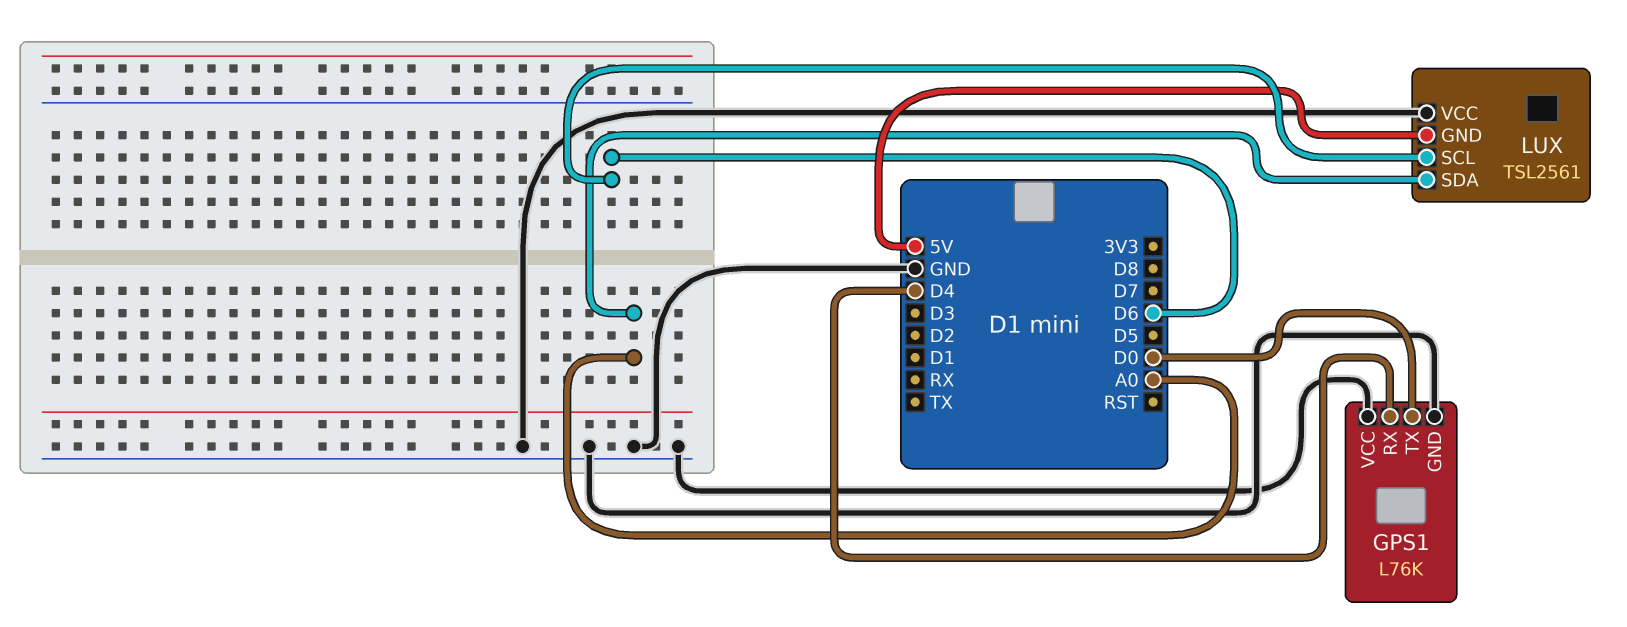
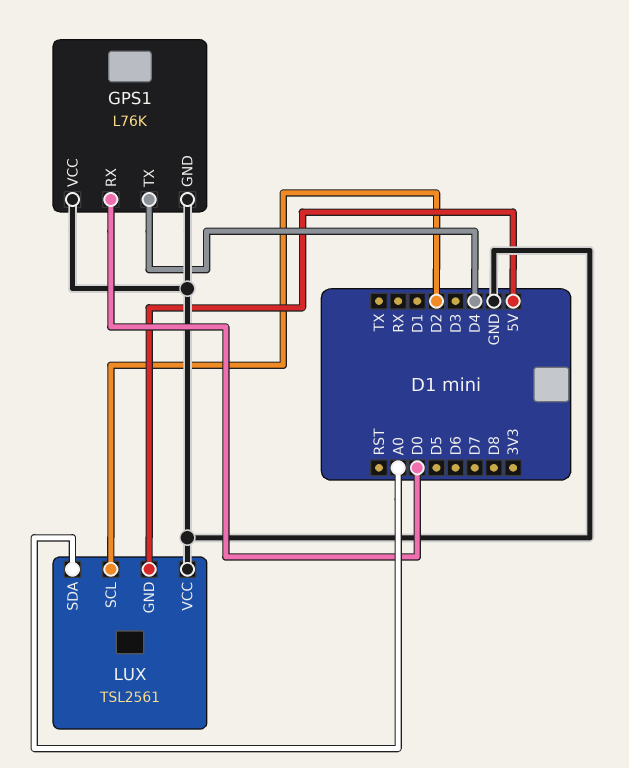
GPS1 pin RX: D4 -> D0
GPS1 pin TX: D0 -> D4
LUX pin SCL: D6 -> D2

